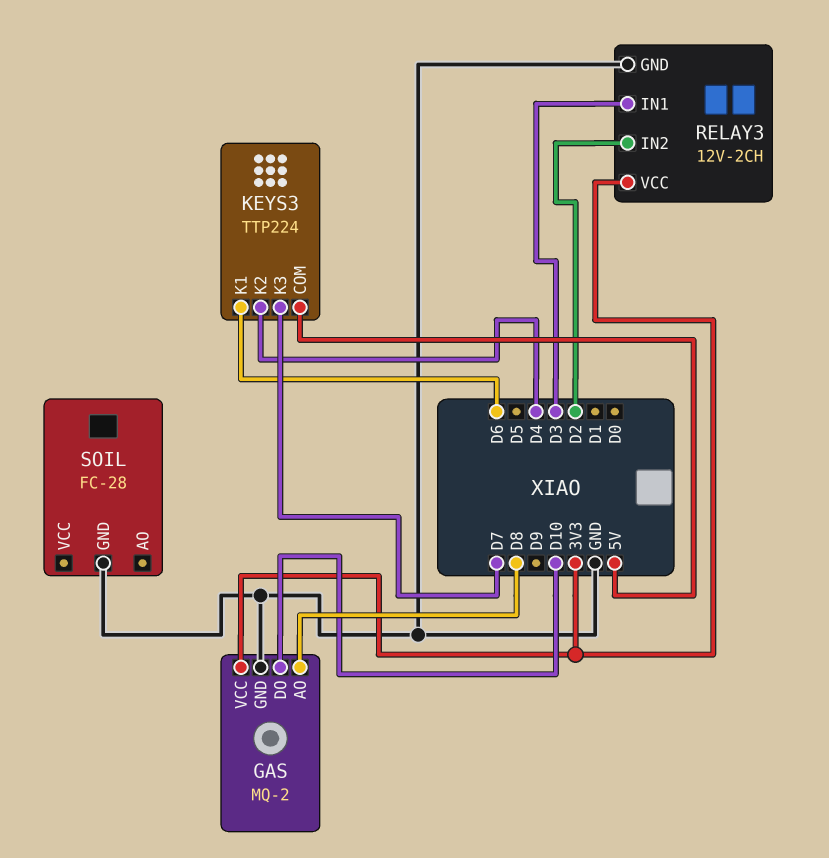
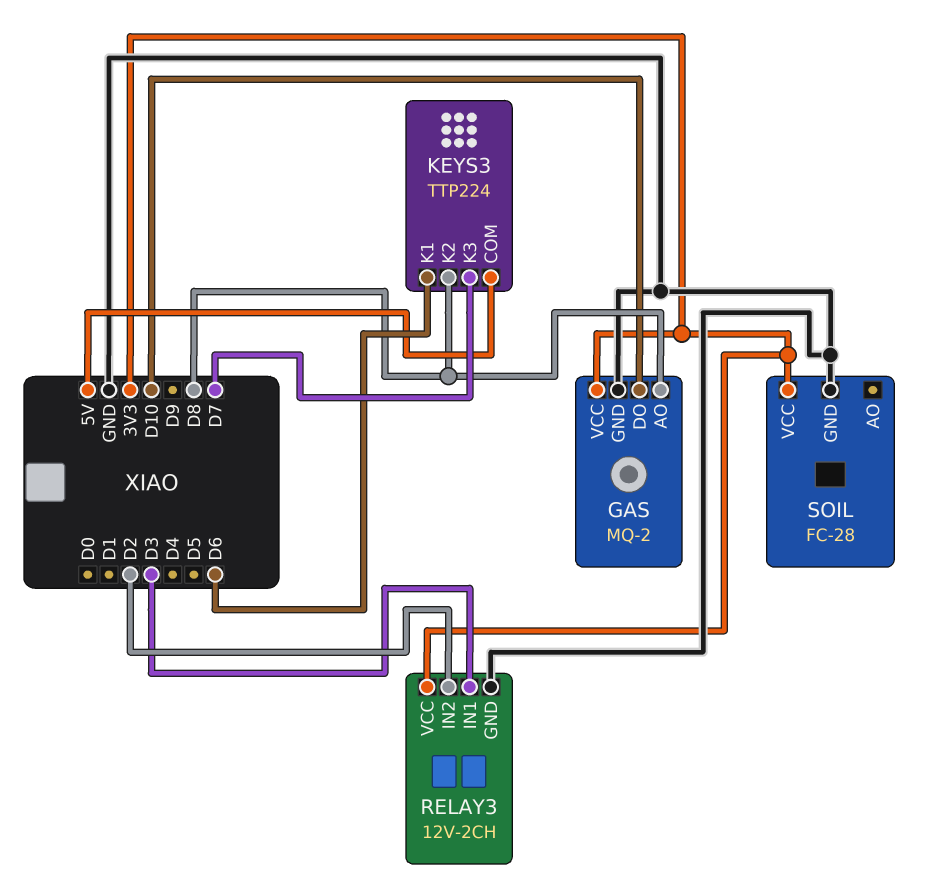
KEYS3 pin K2: D4 -> D8
SOIL pin VCC: none -> 3V3

